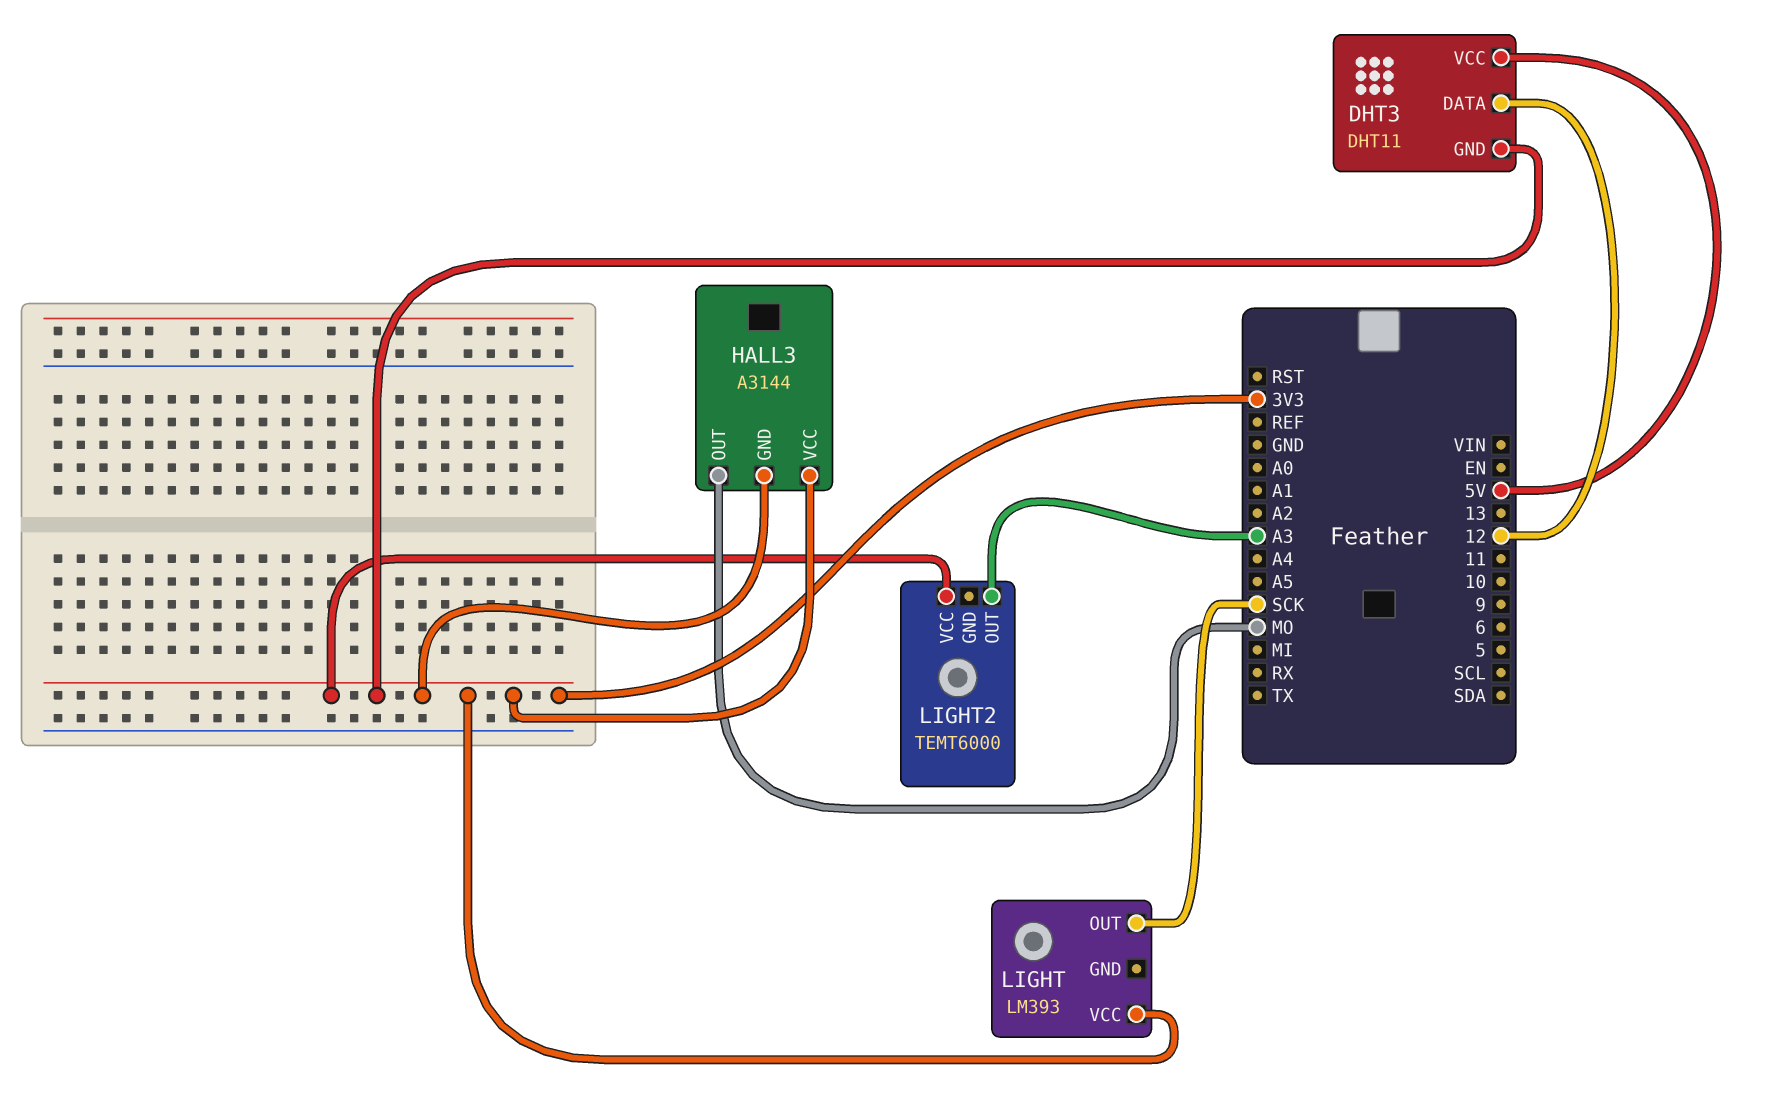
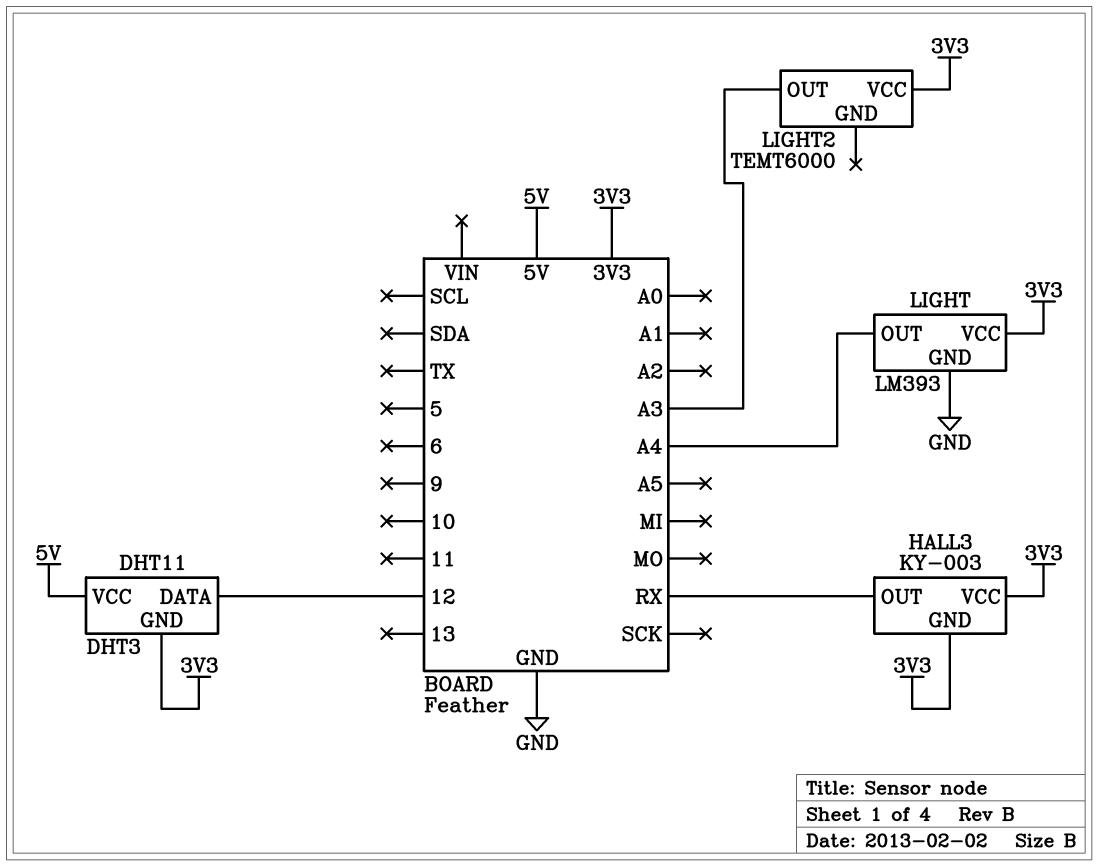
HALL3: A3144 -> KY-003
HALL3 pin OUT: MO -> RX
LIGHT pin GND: none -> GND
LIGHT pin OUT: SCK -> A4

